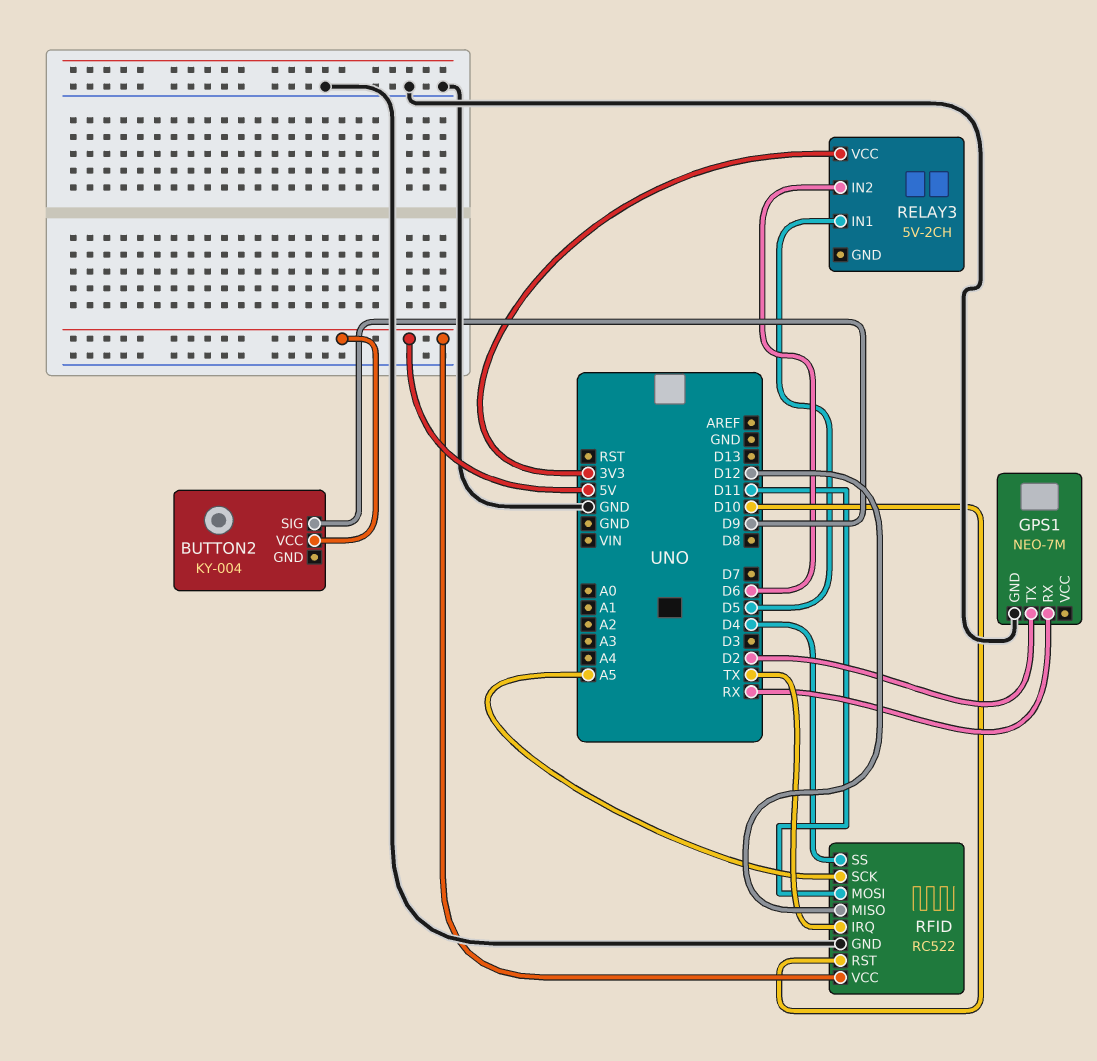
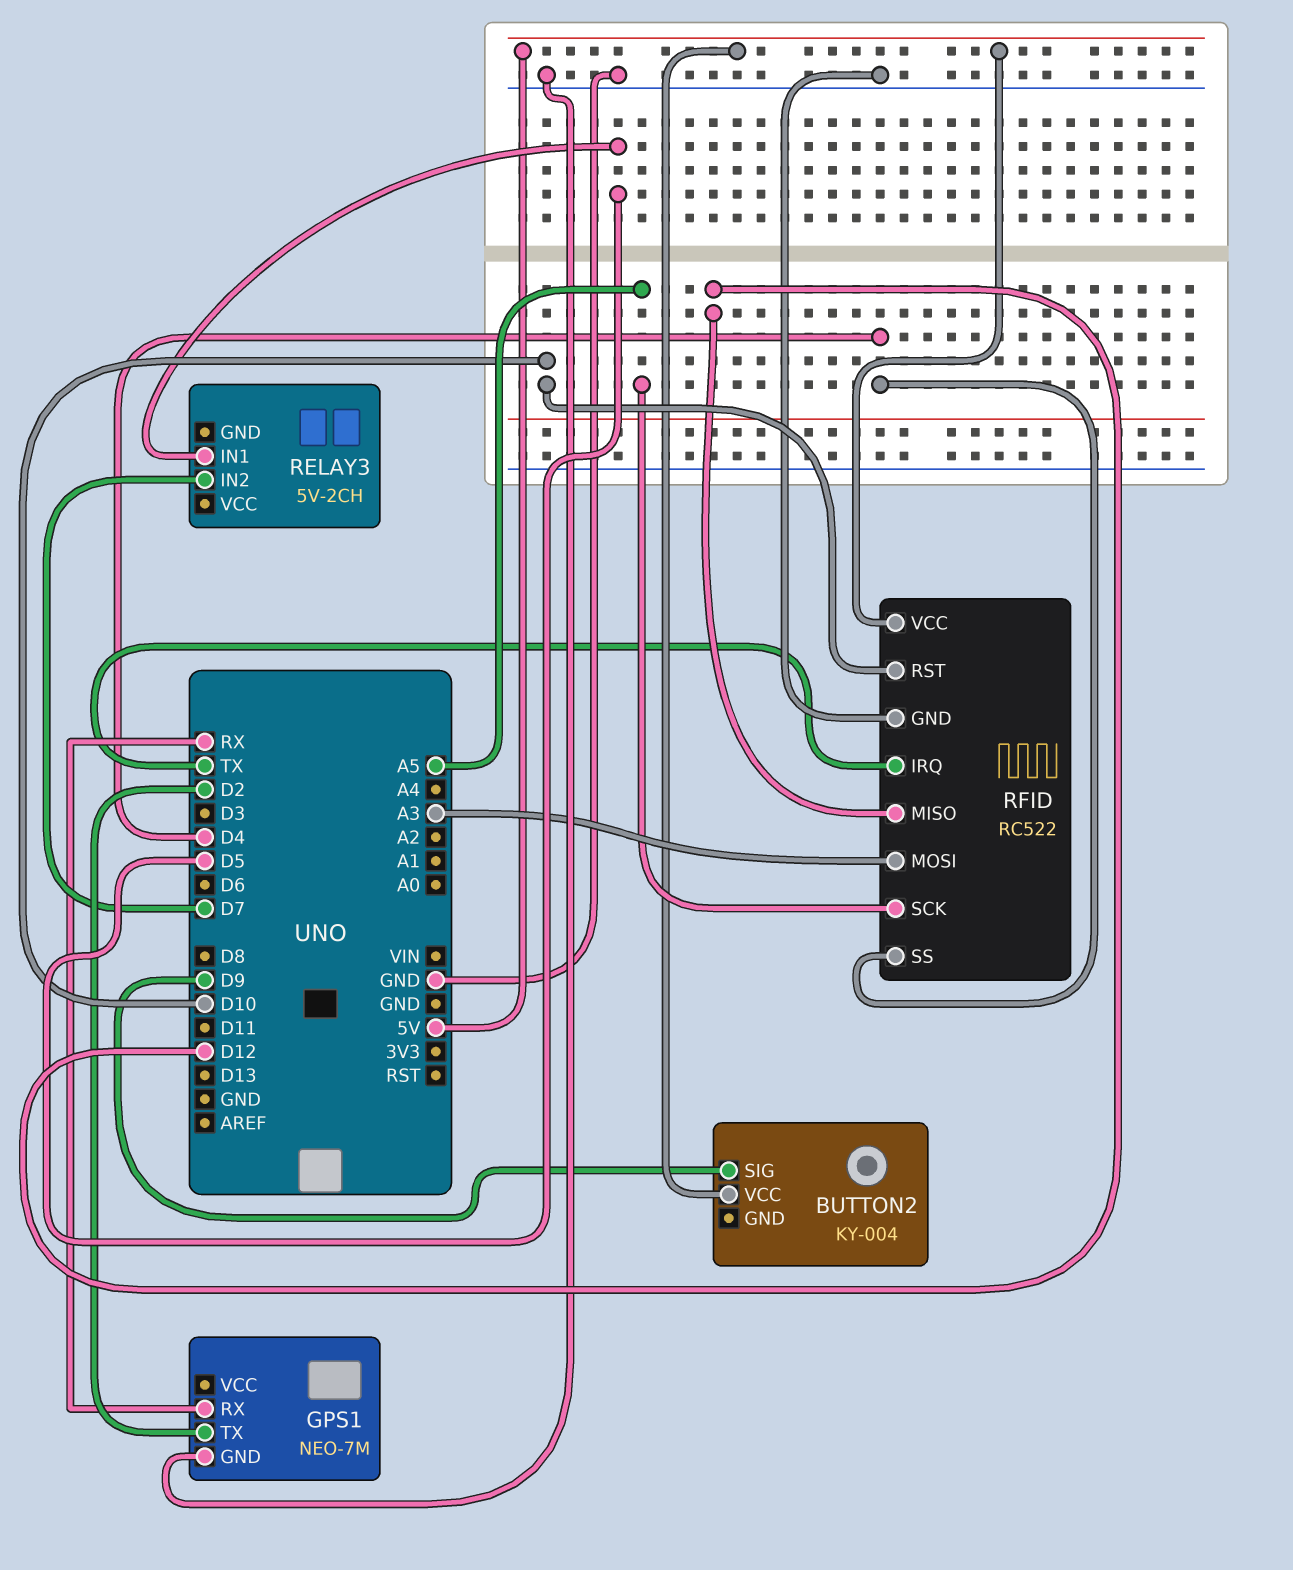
RELAY3 pin IN2: D6 -> D7
RELAY3 pin VCC: 3V3 -> none
RFID pin MOSI: D11 -> A3

